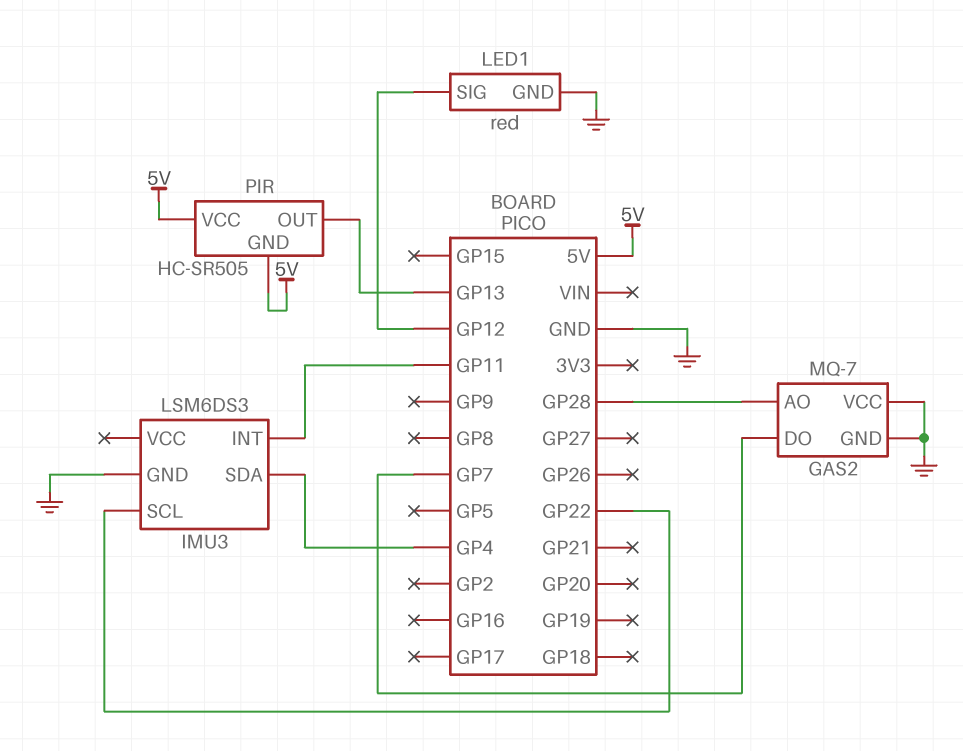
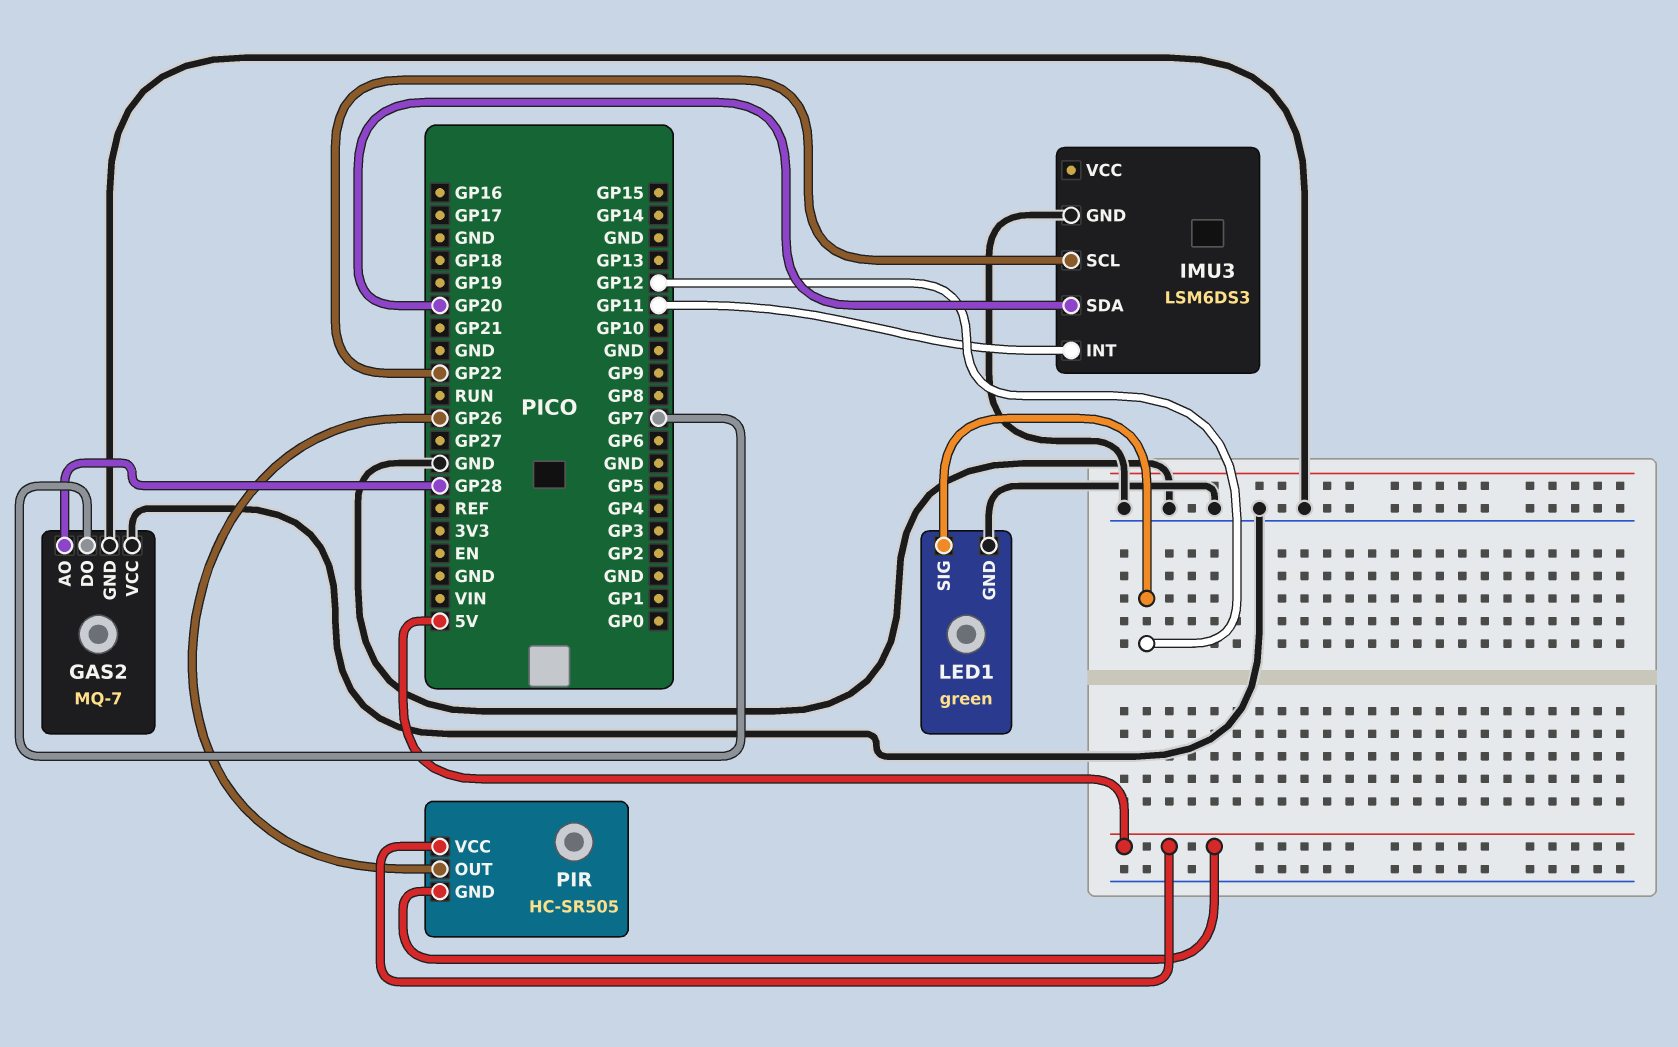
IMU3 pin SDA: GP4 -> GP20
LED1: red -> green
PIR pin OUT: GP13 -> GP26

